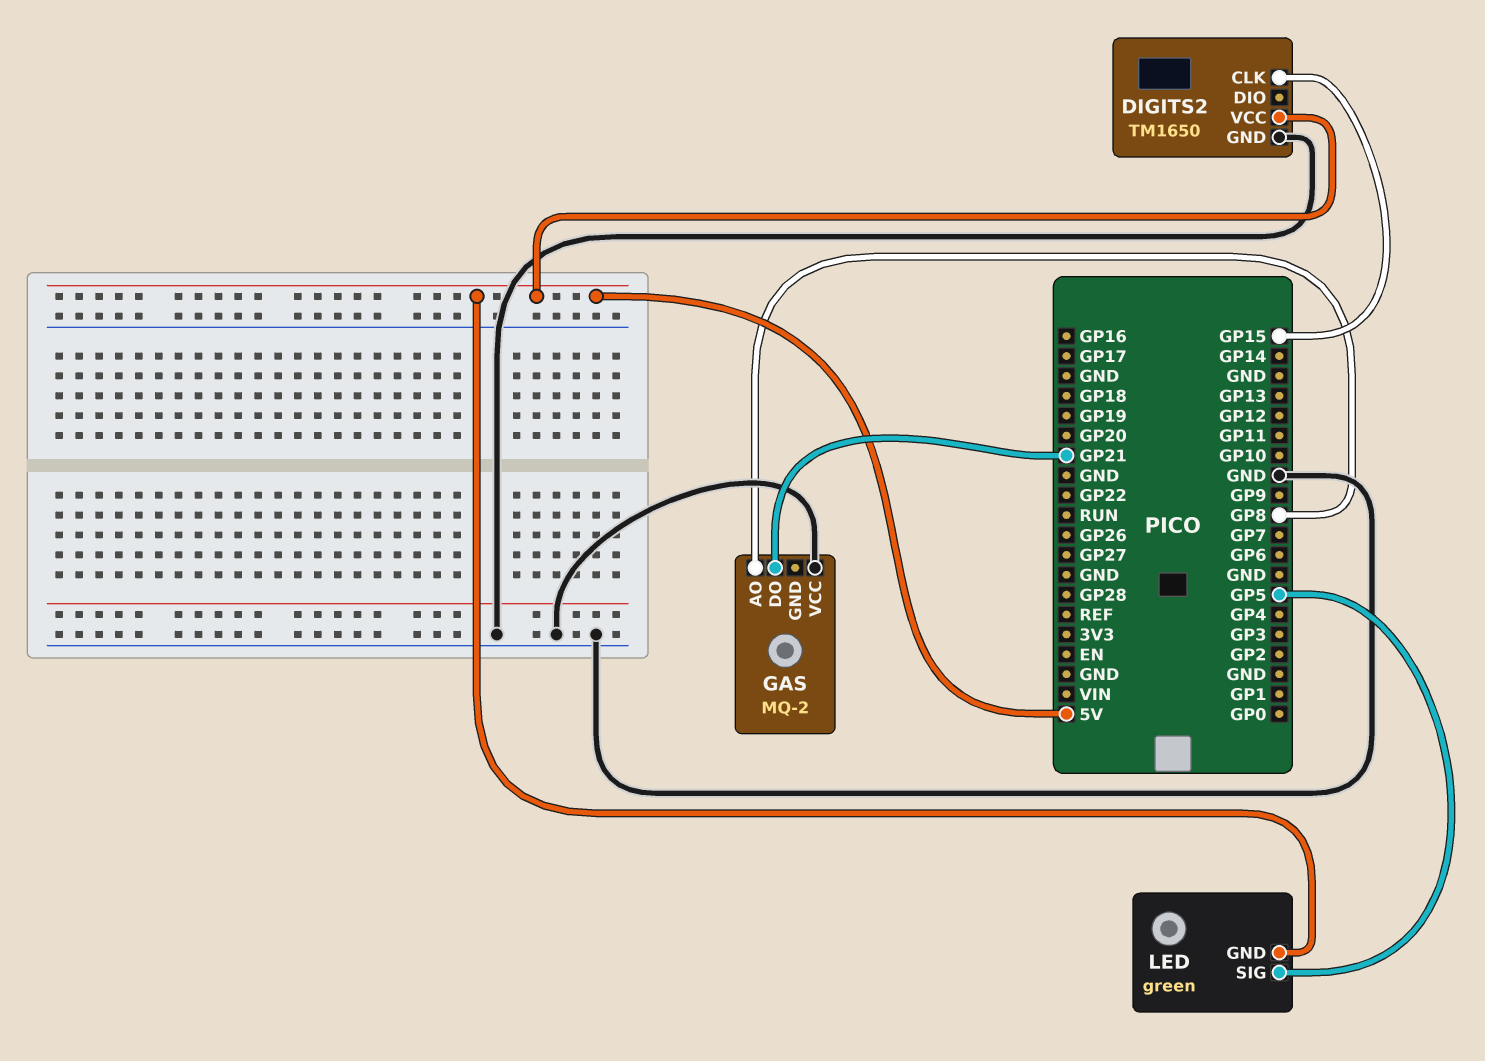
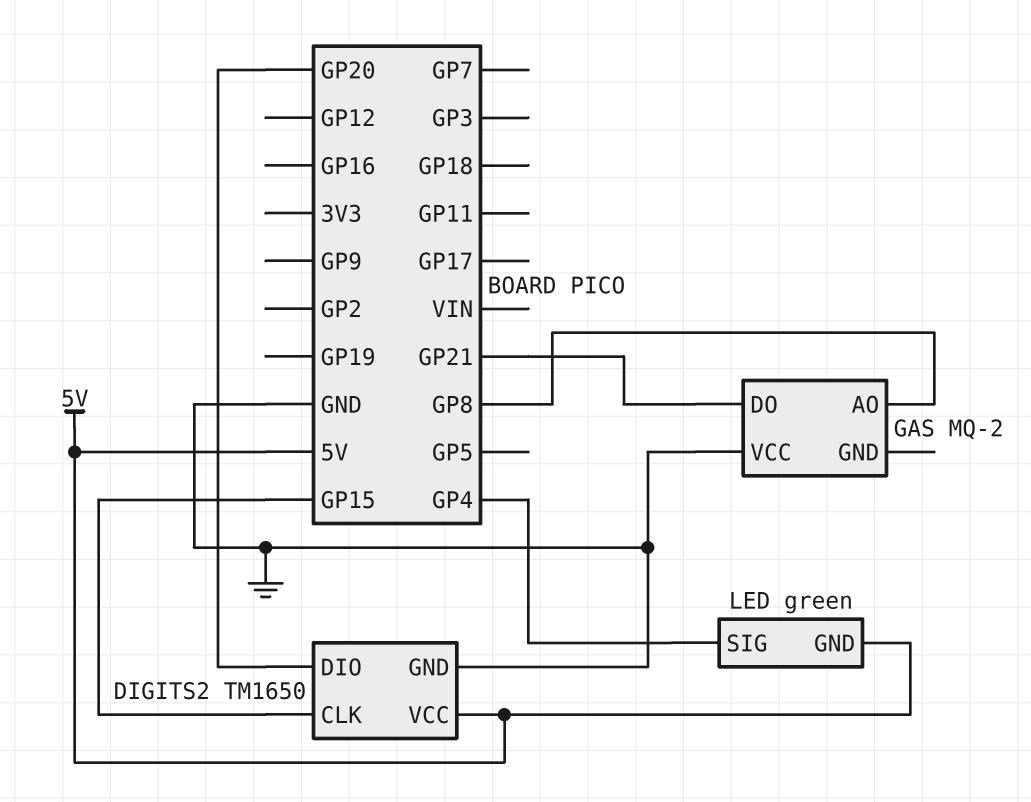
DIGITS2 pin DIO: none -> GP20
LED pin SIG: GP5 -> GP4

